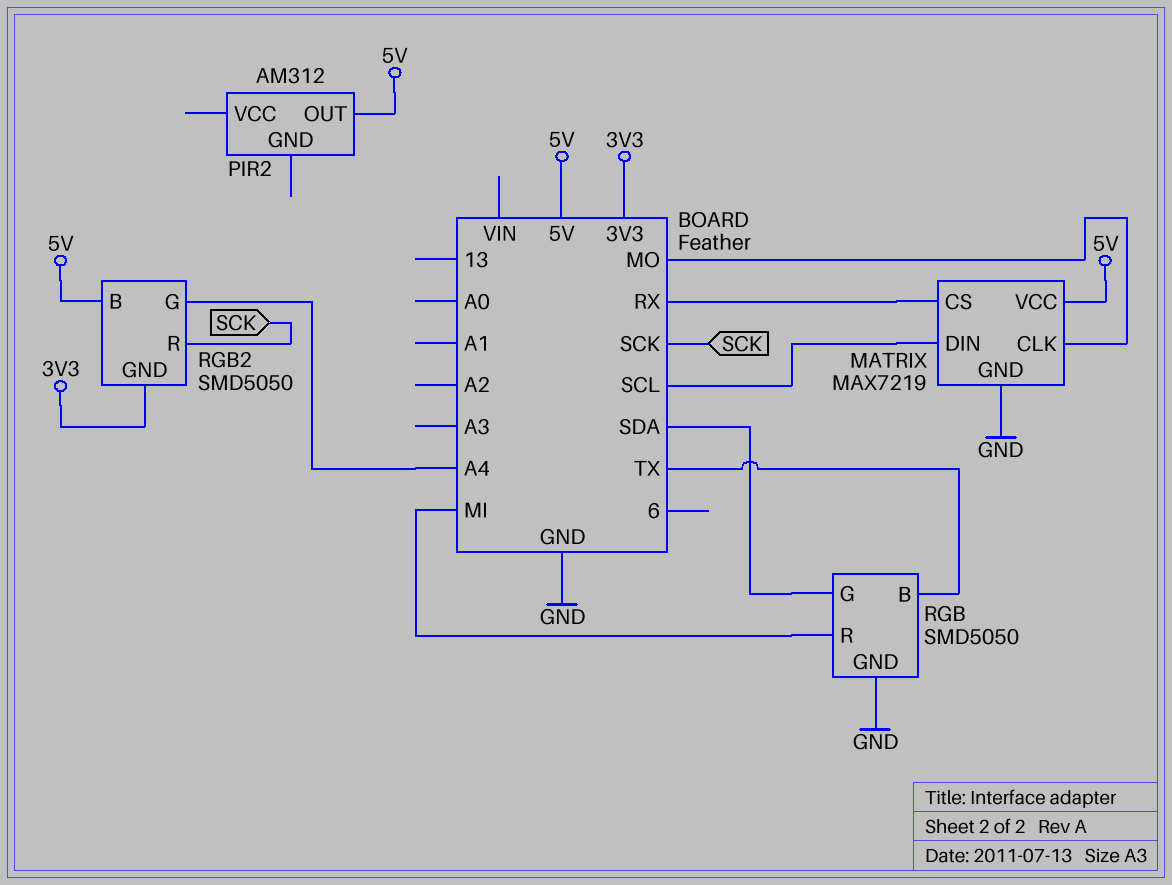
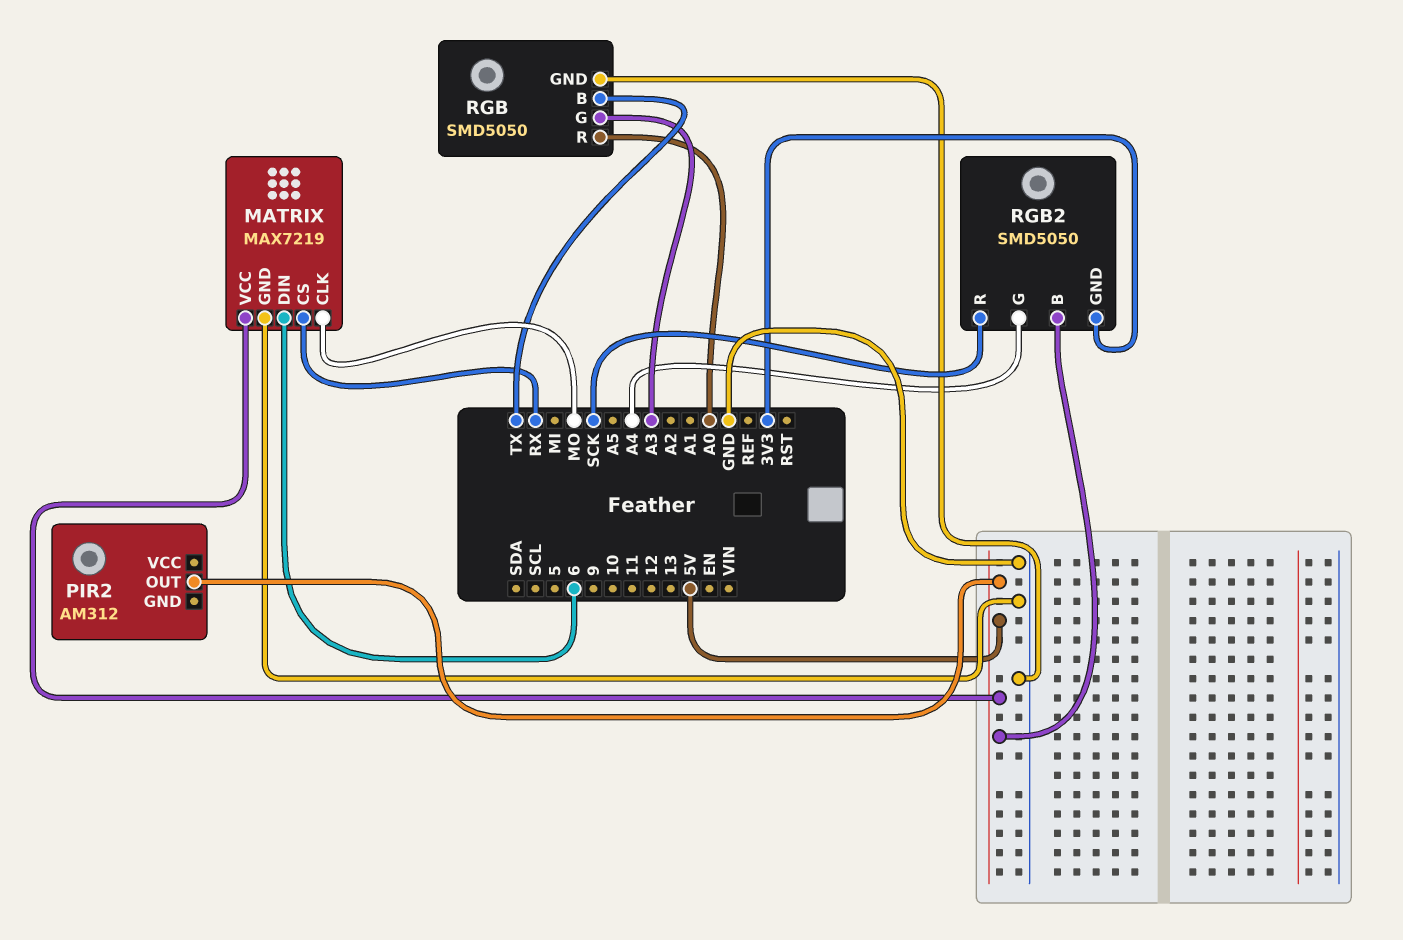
MATRIX pin DIN: SCL -> 6
RGB pin G: SDA -> A3
RGB pin R: MI -> A0

